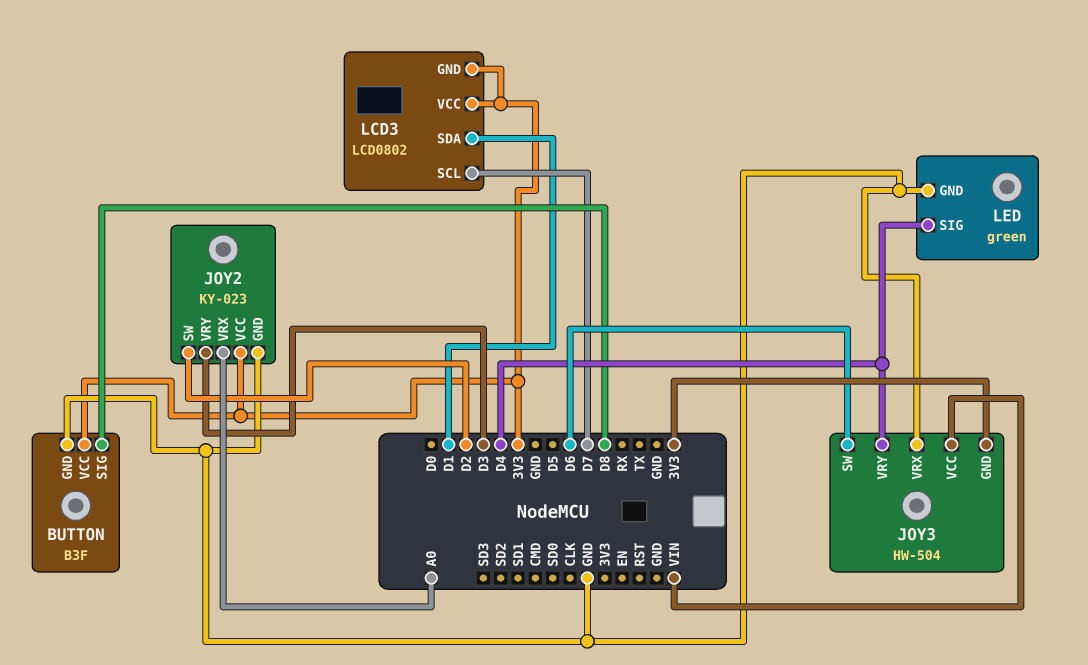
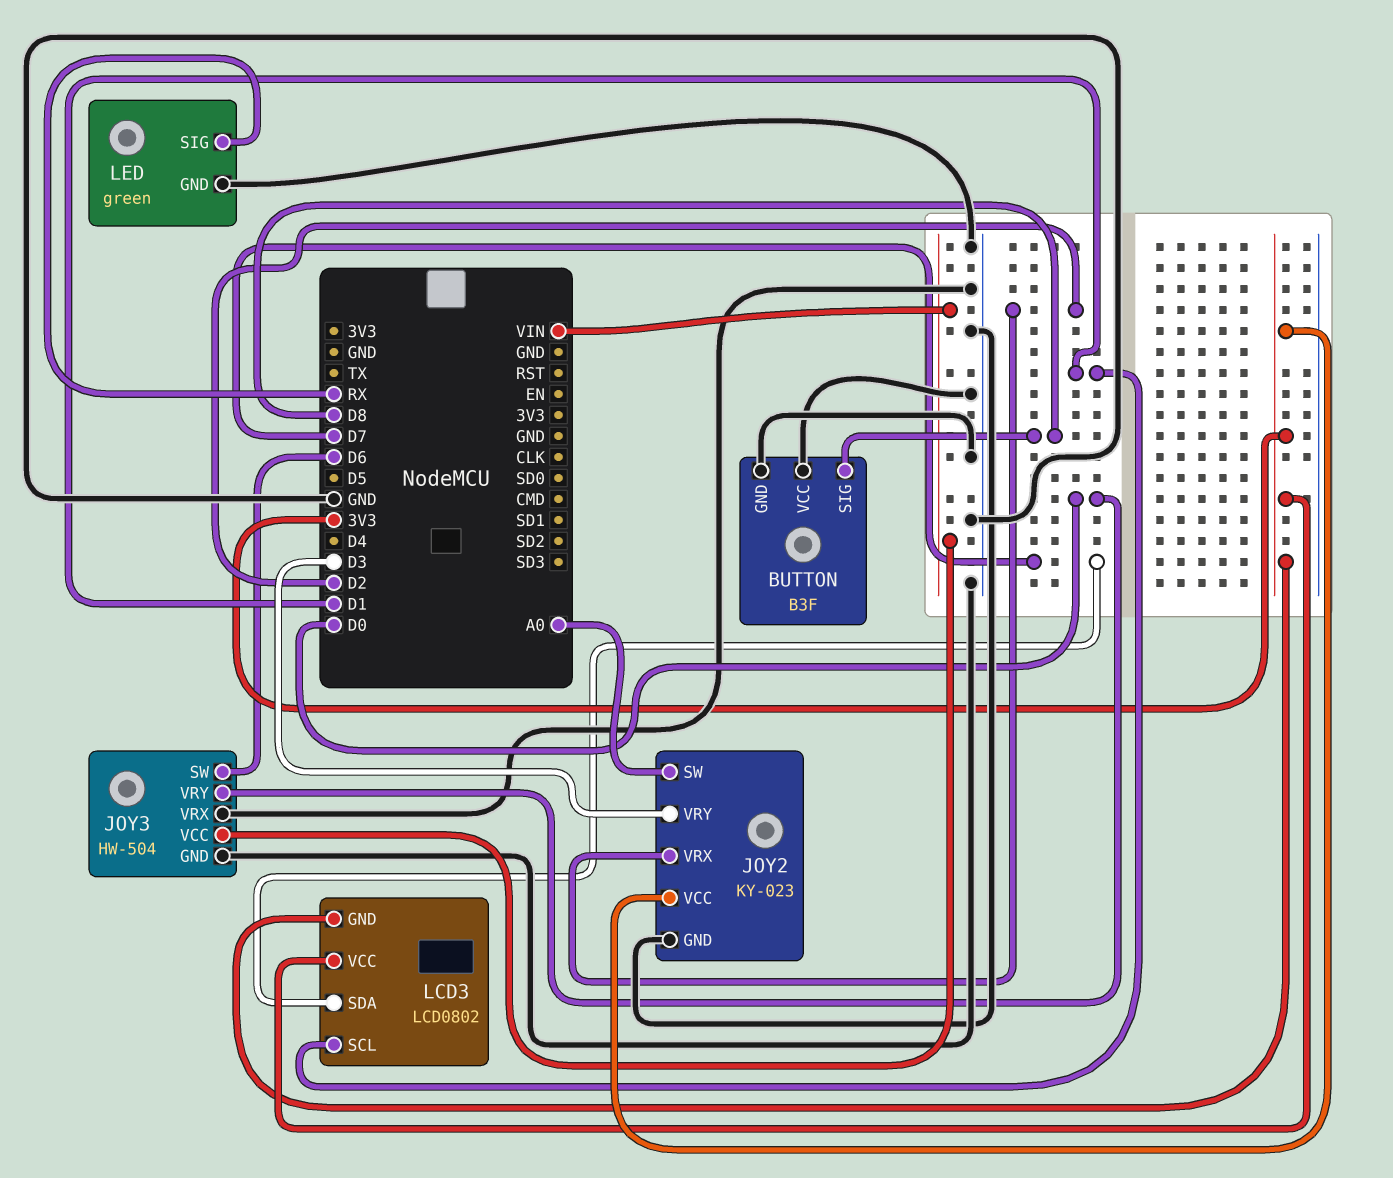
BUTTON pin VCC: 3V3 -> GND
JOY2 pin SW: D2 -> A0
JOY2 pin VRX: A0 -> D2
JOY3 pin GND: 3V3 -> GND
JOY3 pin VRY: D4 -> D0
LCD3 pin SCL: D7 -> D1
LCD3 pin SDA: D1 -> D7
LED pin SIG: D4 -> RX

